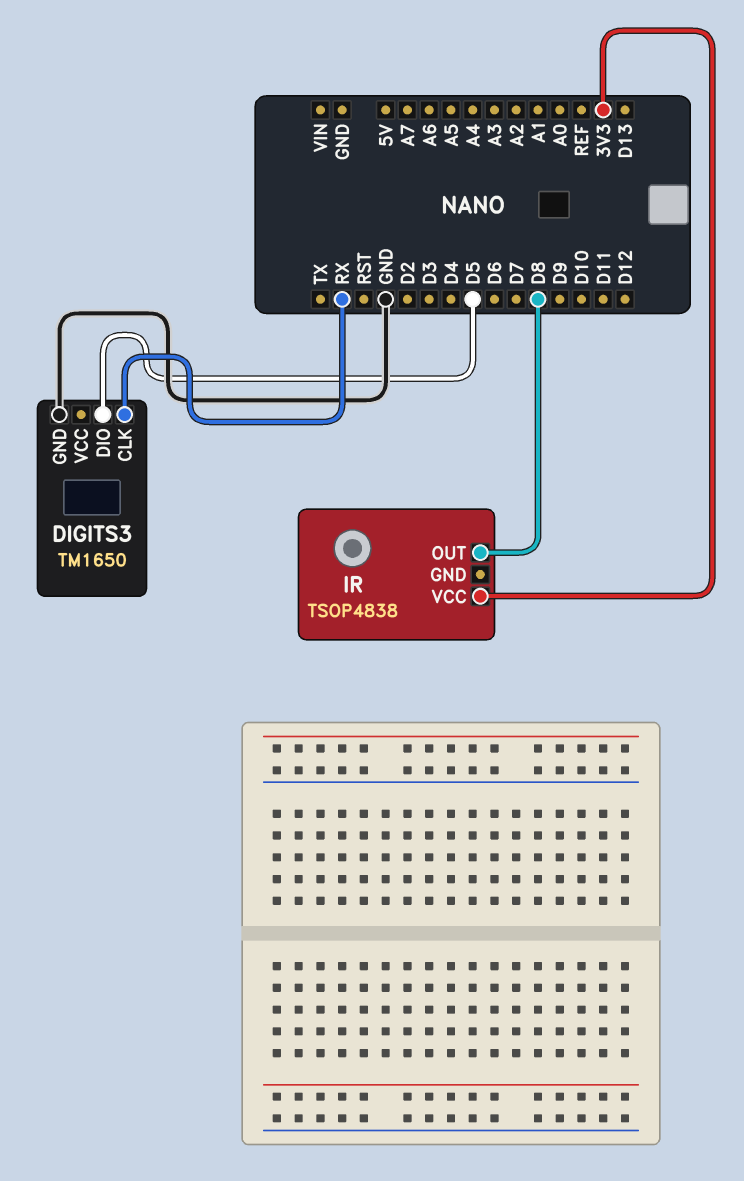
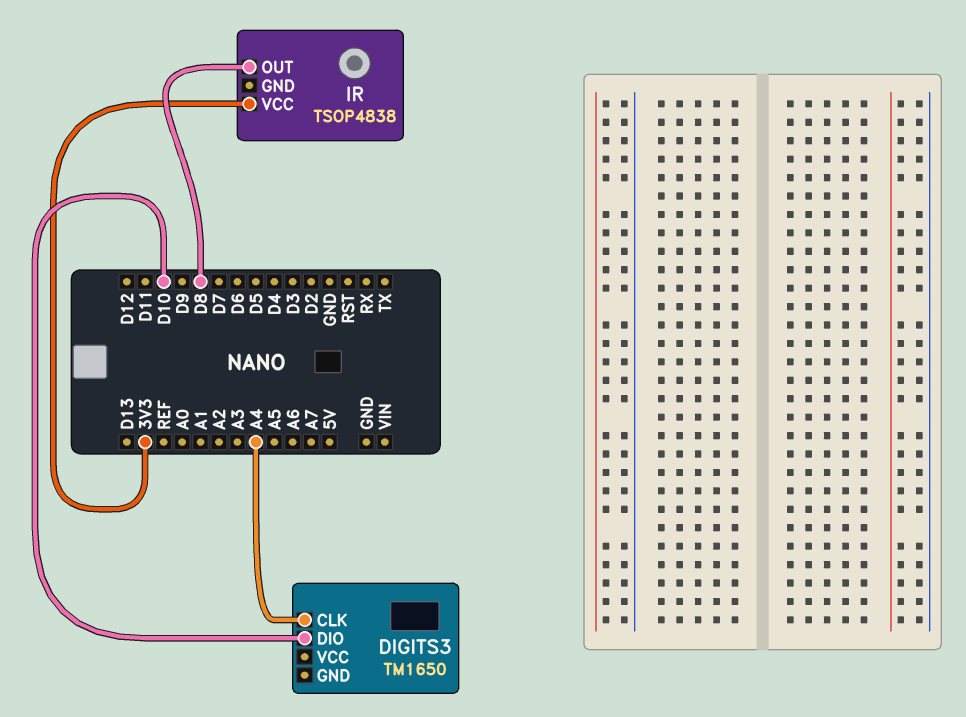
DIGITS3 pin CLK: RX -> A4
DIGITS3 pin DIO: D5 -> D10
DIGITS3 pin GND: GND -> none

